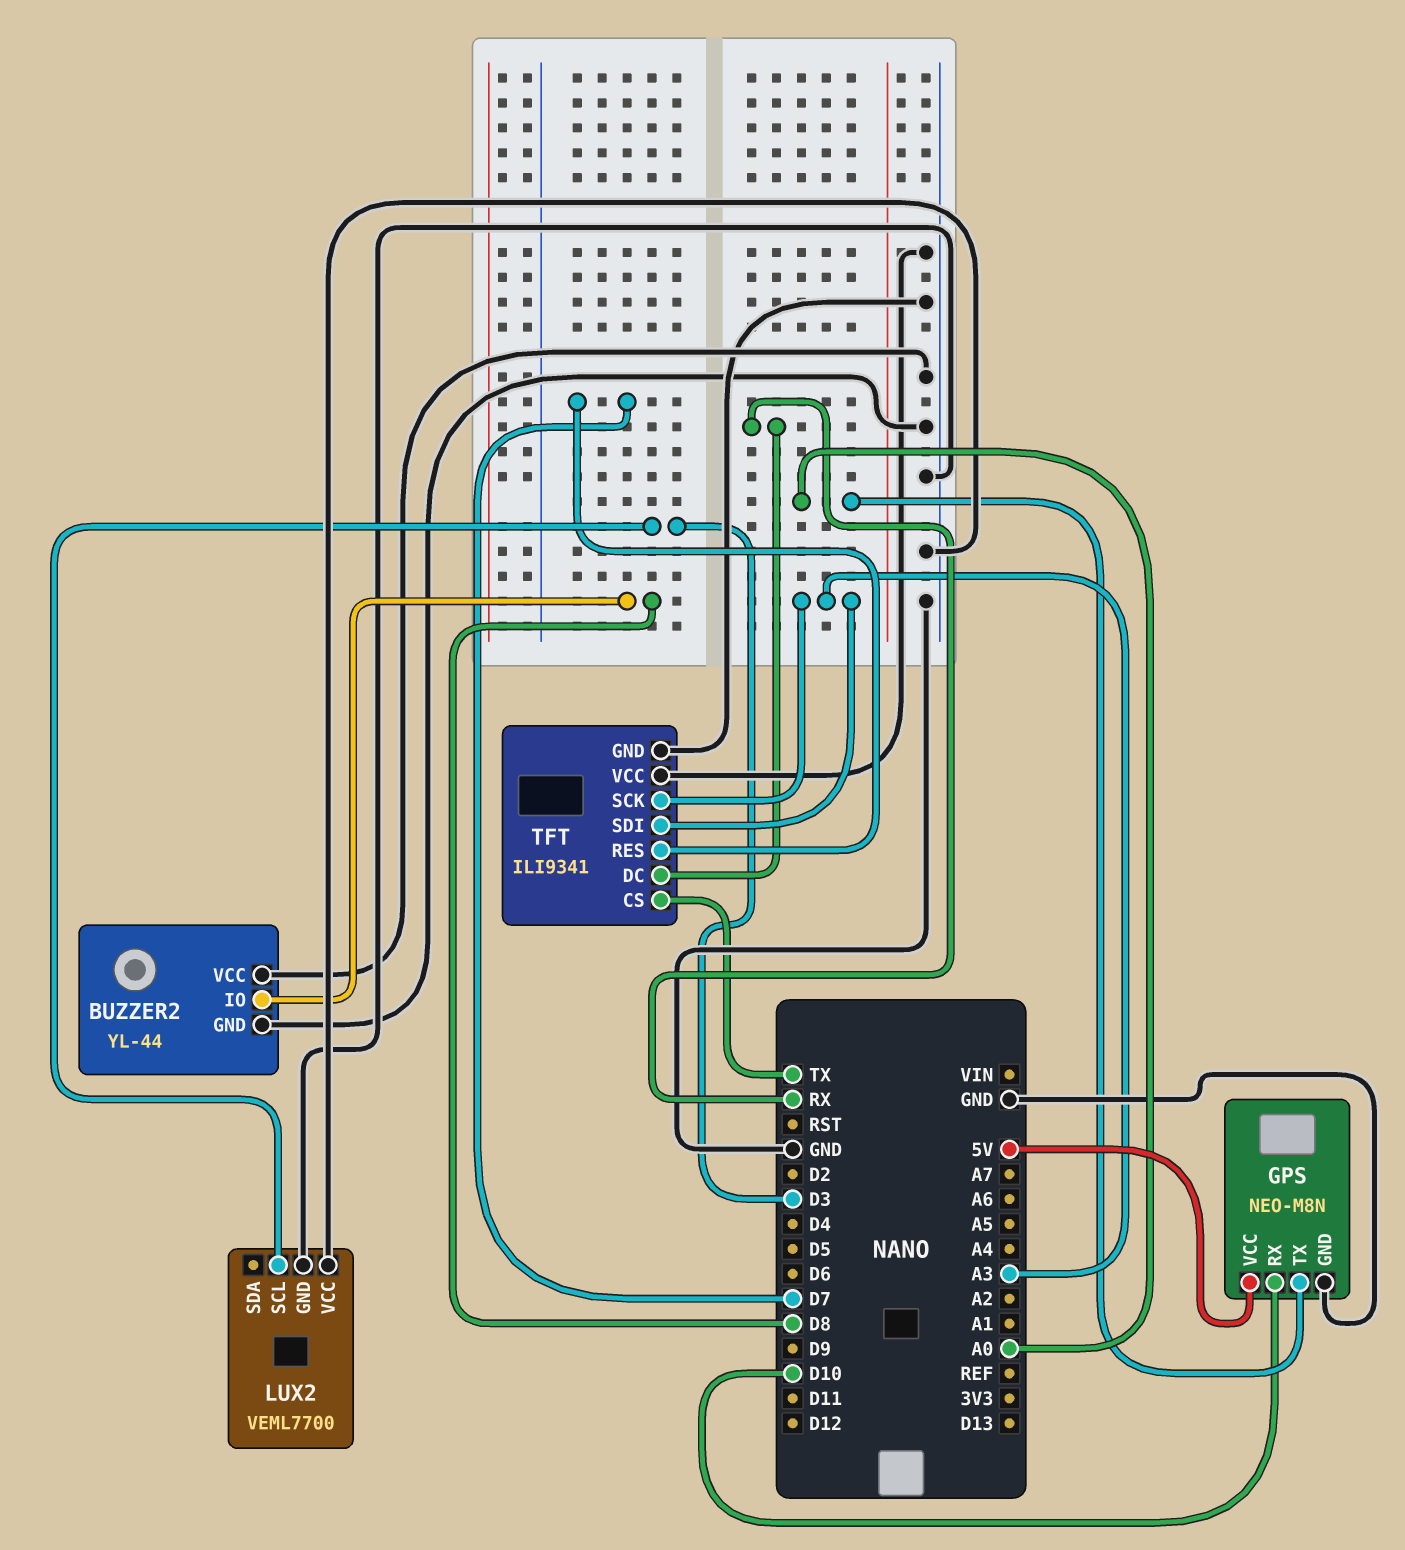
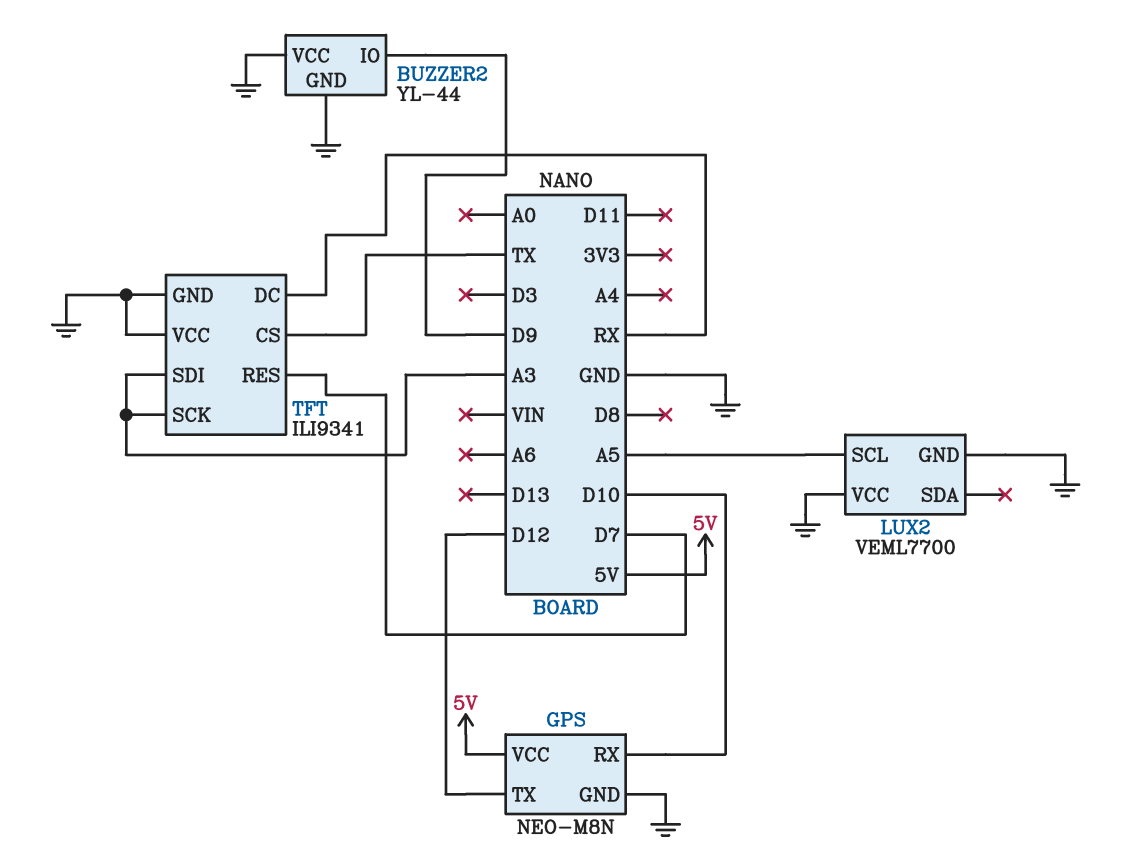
BUZZER2 pin IO: D8 -> D9
GPS pin TX: A0 -> D12
LUX2 pin SCL: D3 -> A5

